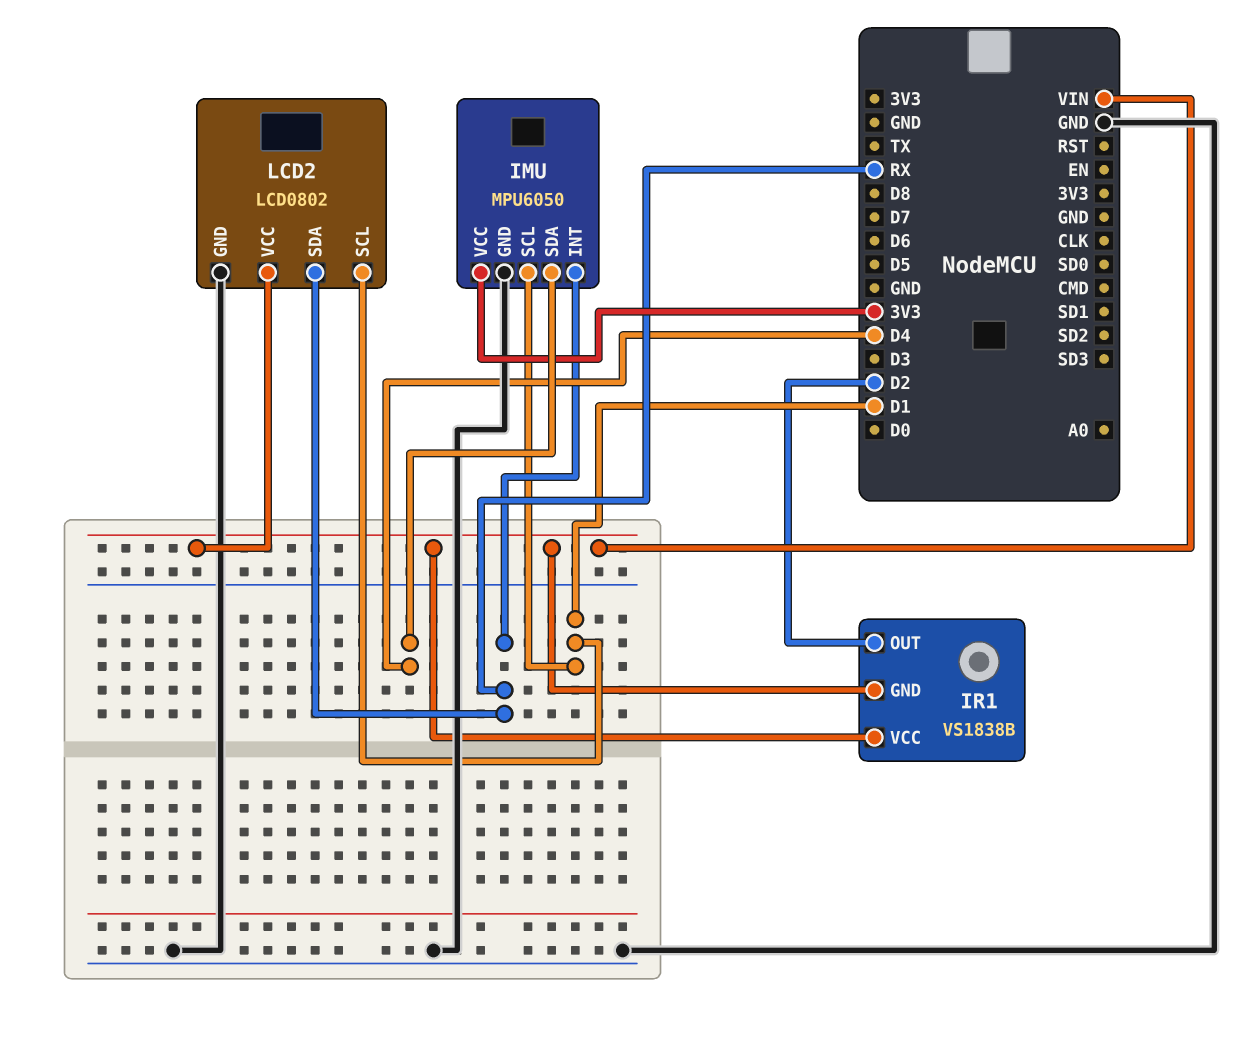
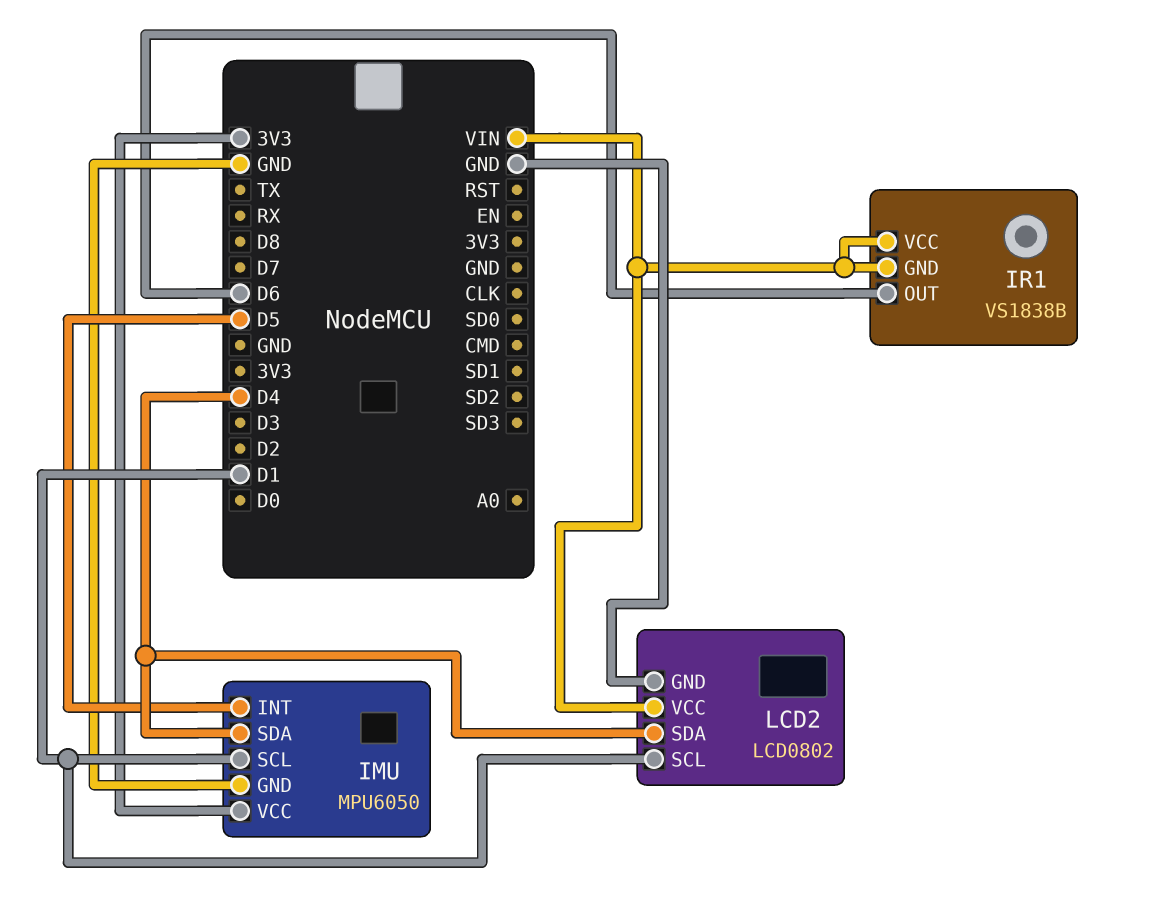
IMU pin INT: RX -> D5
IR1 pin OUT: D2 -> D6
LCD2 pin SDA: RX -> D4

